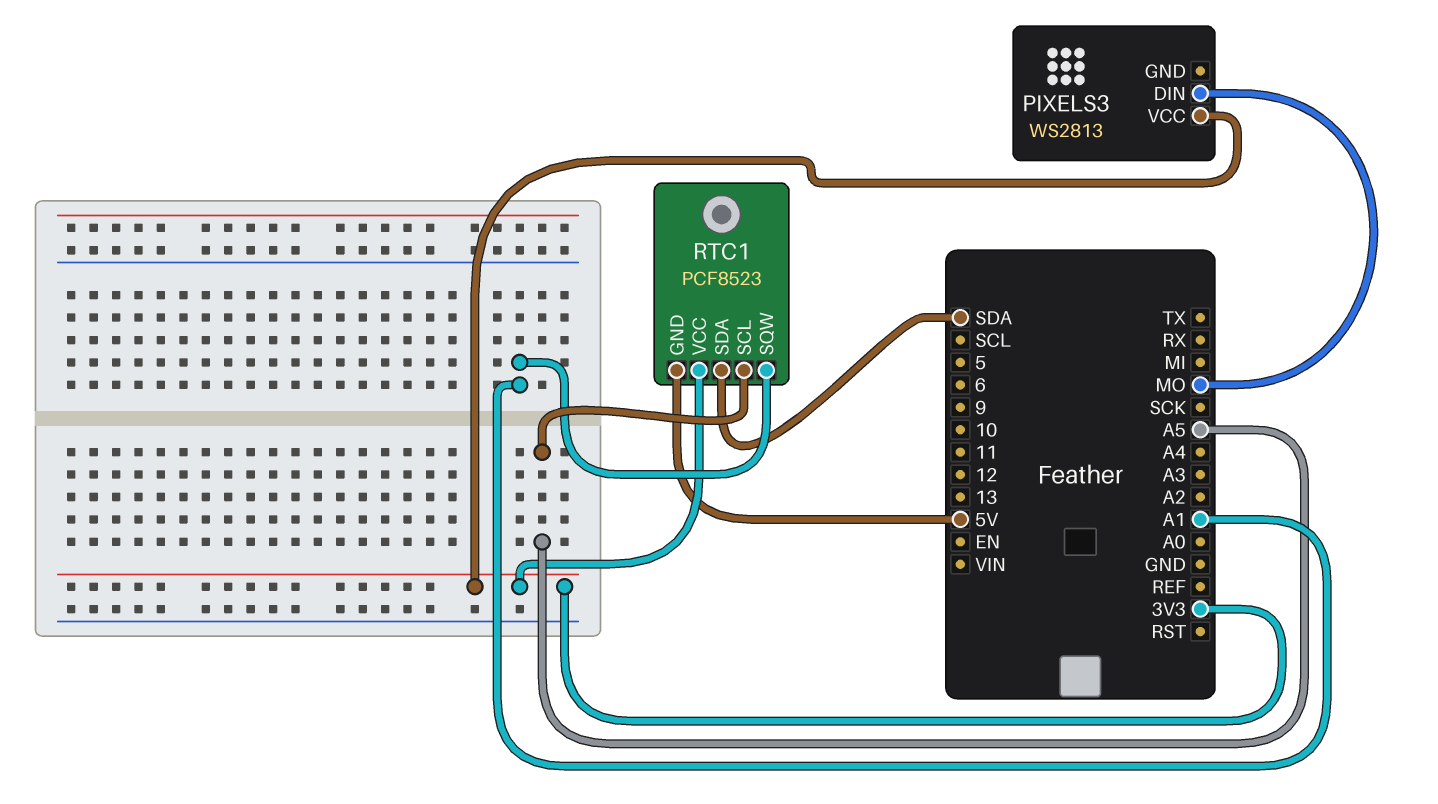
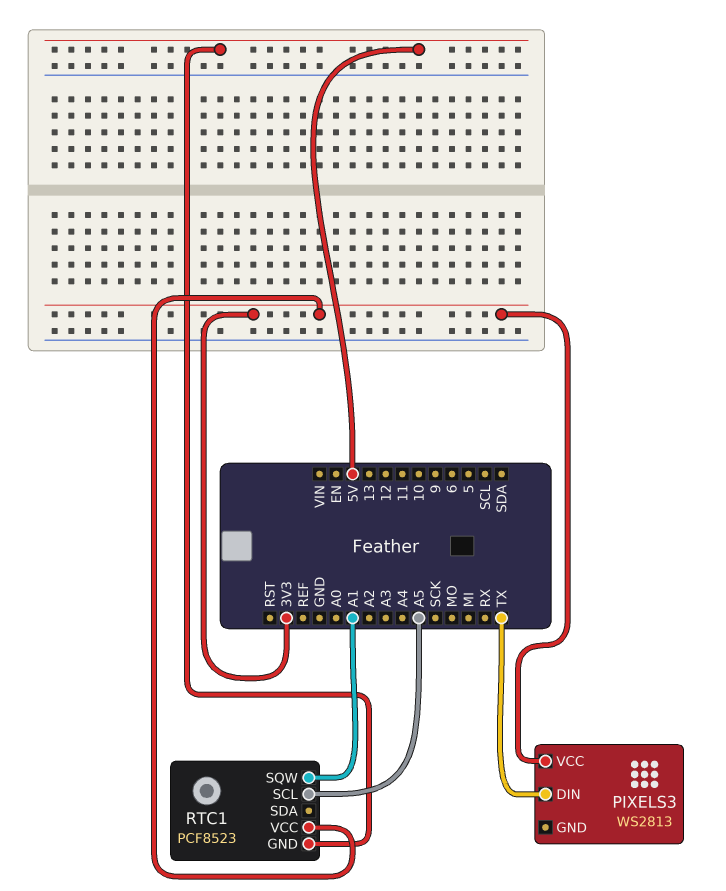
PIXELS3 pin DIN: MO -> TX
RTC1 pin SDA: SDA -> none

